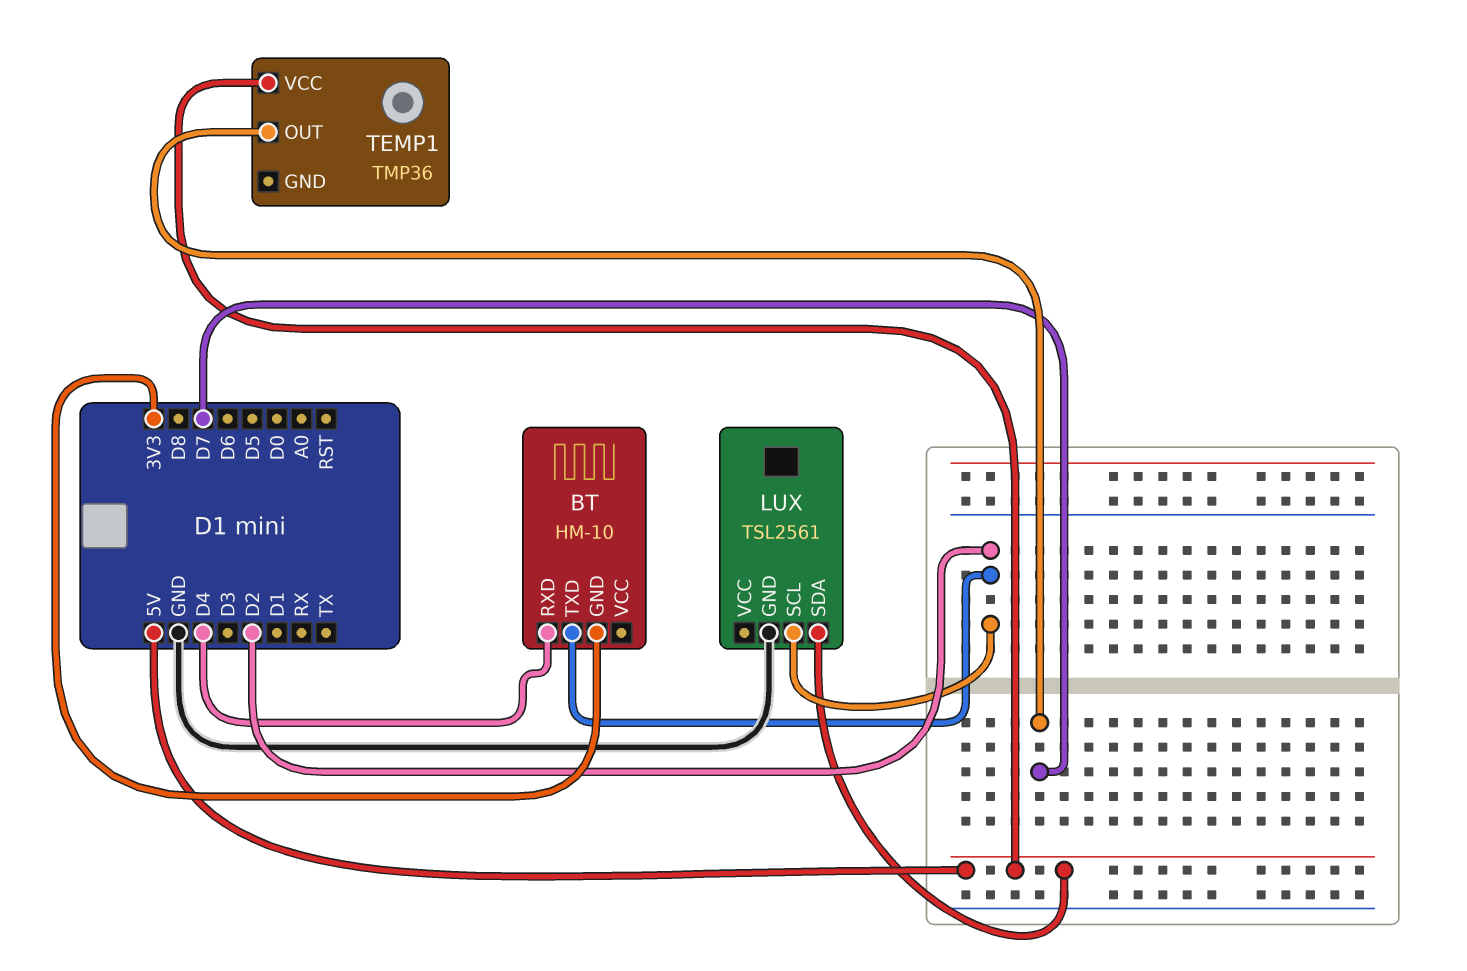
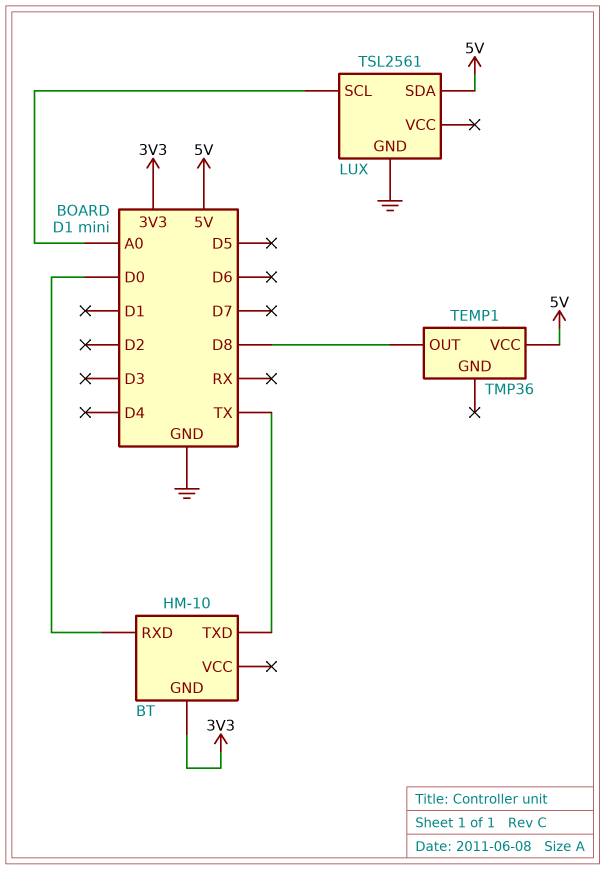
BT pin RXD: D4 -> D0
BT pin TXD: D2 -> TX
LUX pin SCL: D2 -> A0
TEMP1 pin OUT: D7 -> D8

